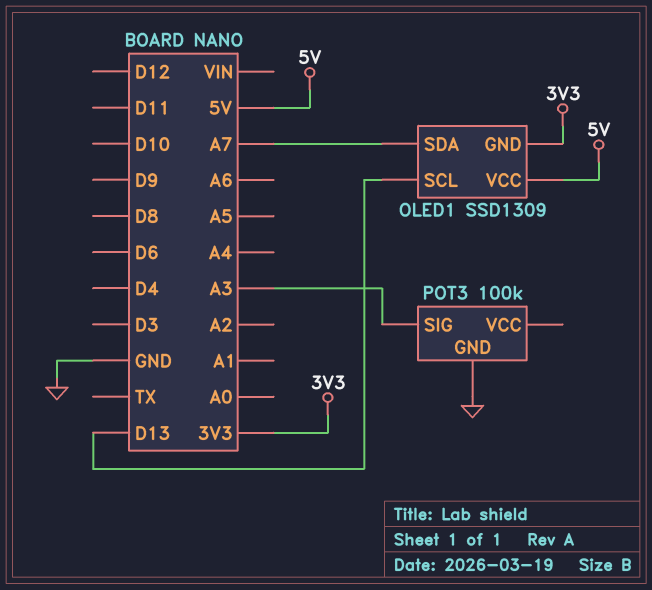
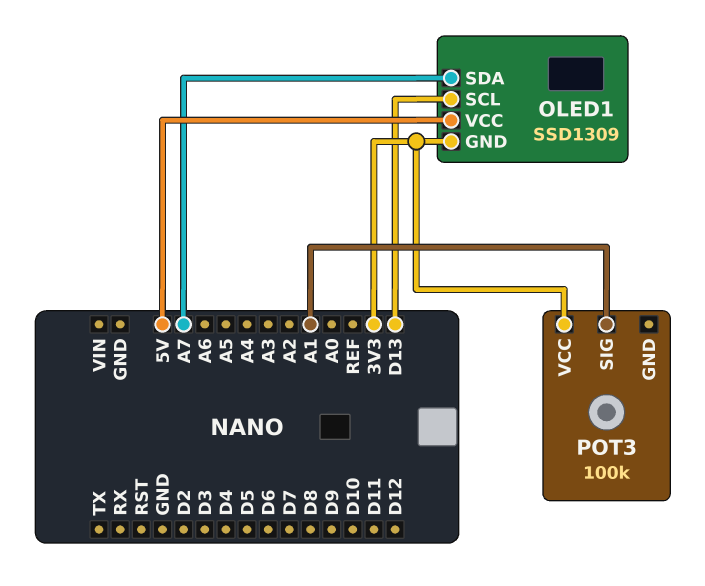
POT3 pin GND: GND -> none
POT3 pin SIG: A3 -> A1
POT3 pin VCC: none -> 3V3

